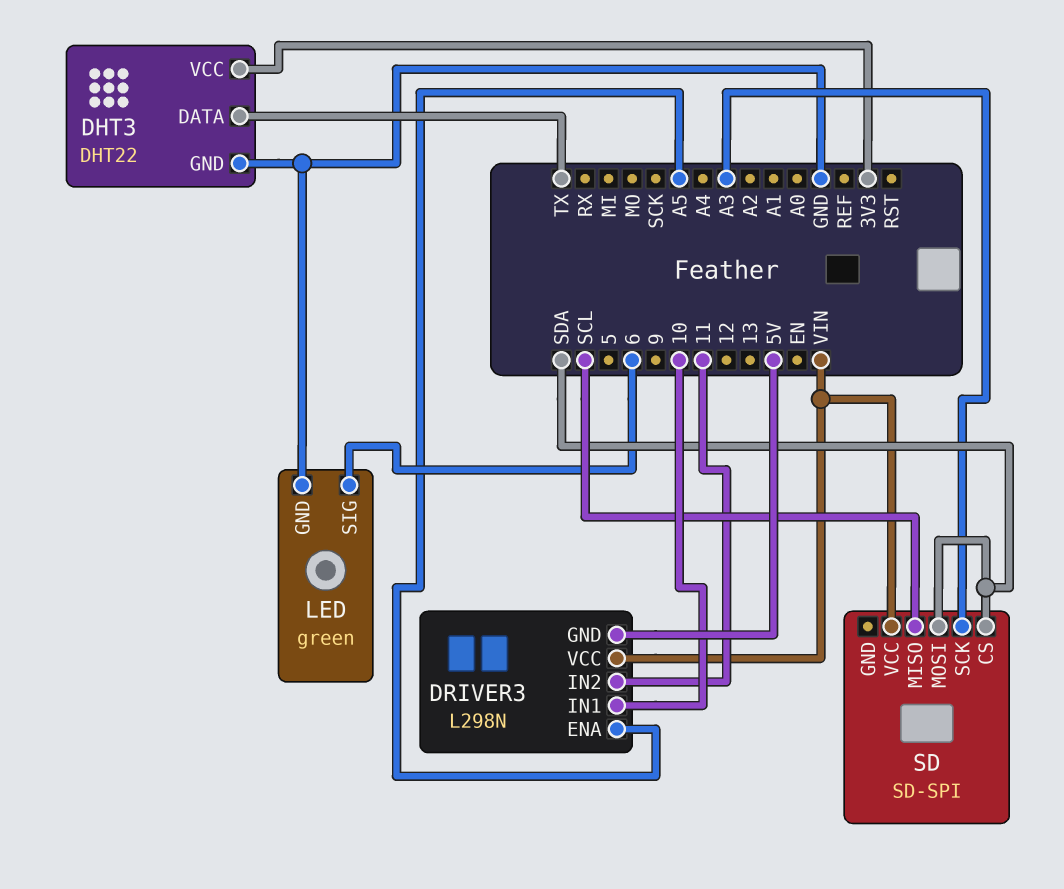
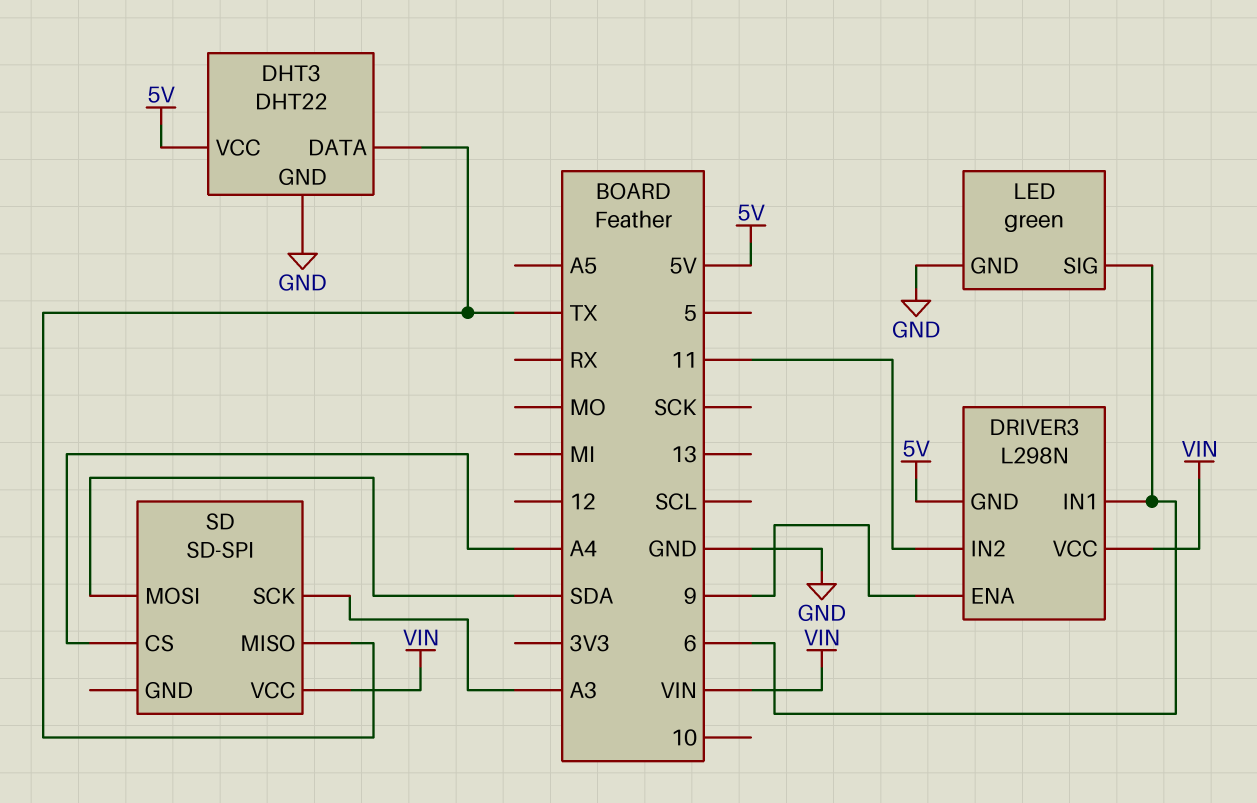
DHT3 pin VCC: 3V3 -> 5V
DRIVER3 pin ENA: A5 -> 9
DRIVER3 pin IN1: 10 -> 6
SD pin CS: SDA -> A4
SD pin MISO: SCL -> TX

